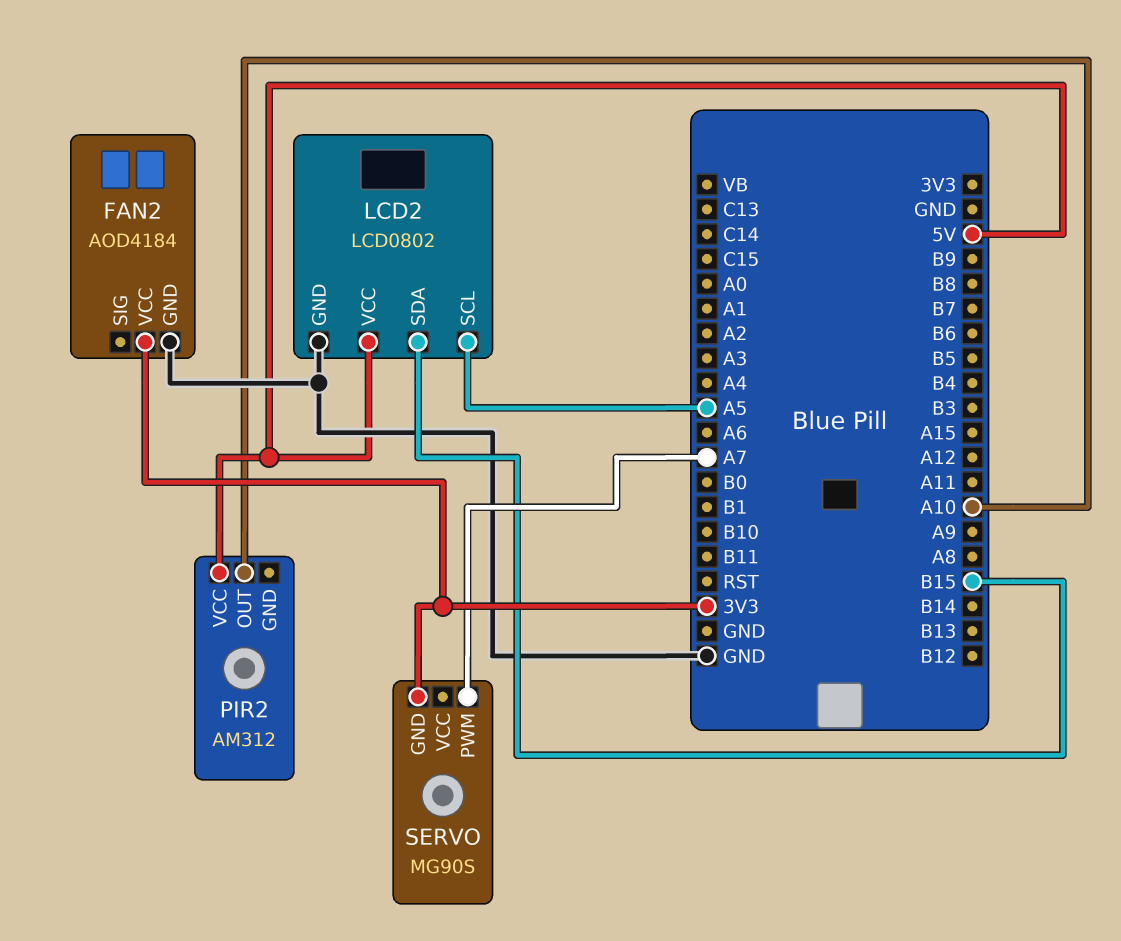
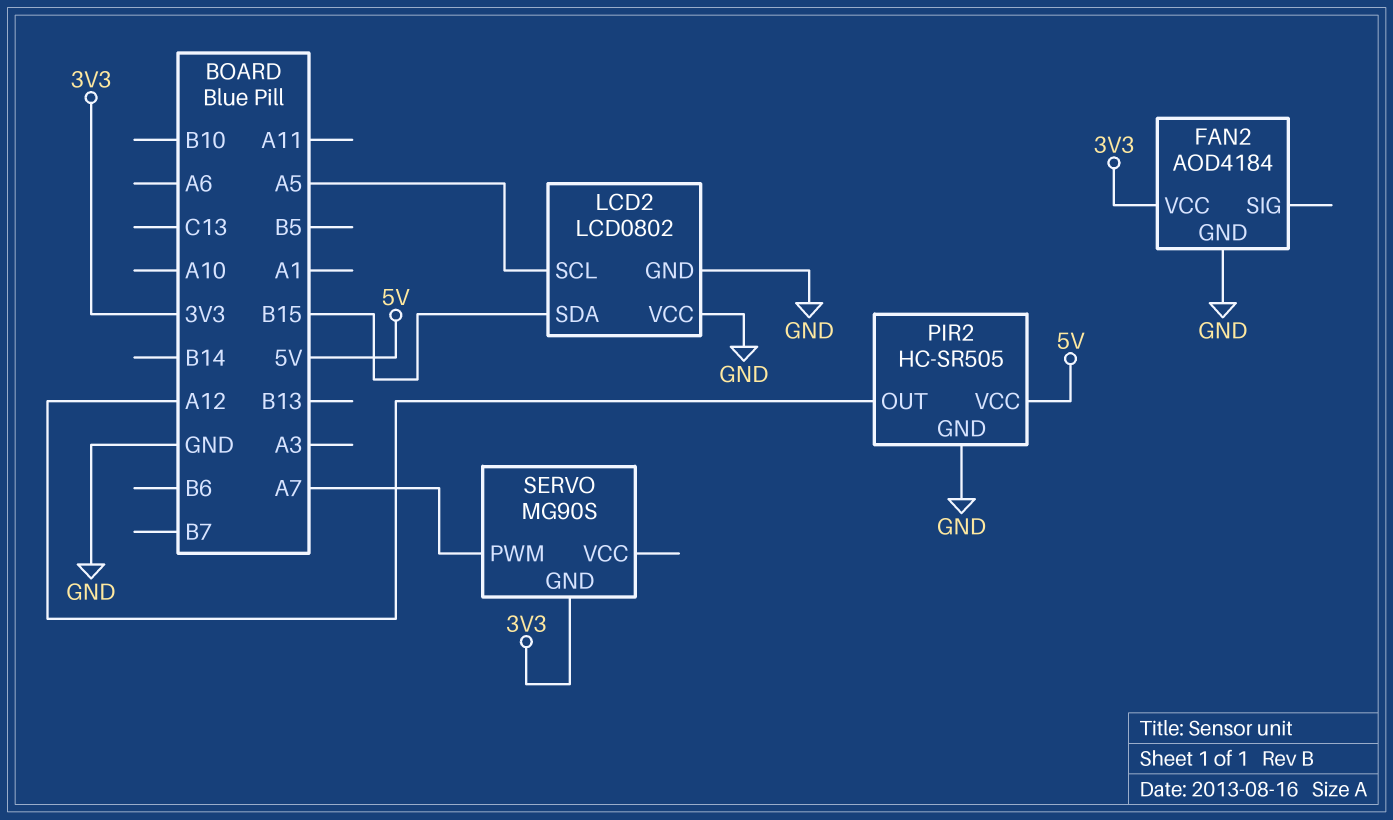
LCD2 pin VCC: 5V -> GND
PIR2: AM312 -> HC-SR505
PIR2 pin GND: none -> GND
PIR2 pin OUT: A10 -> A12

